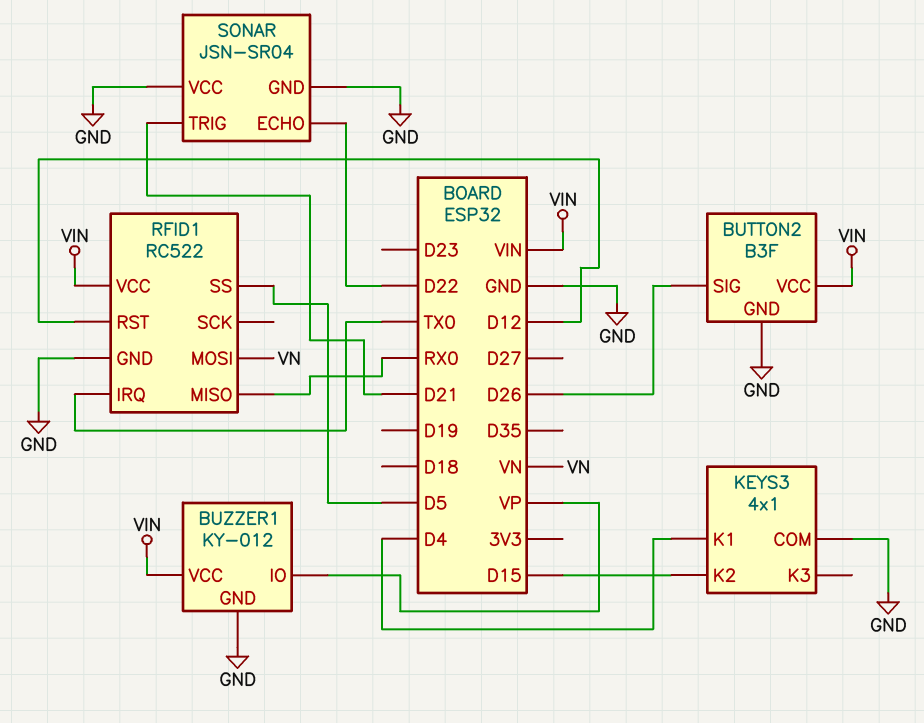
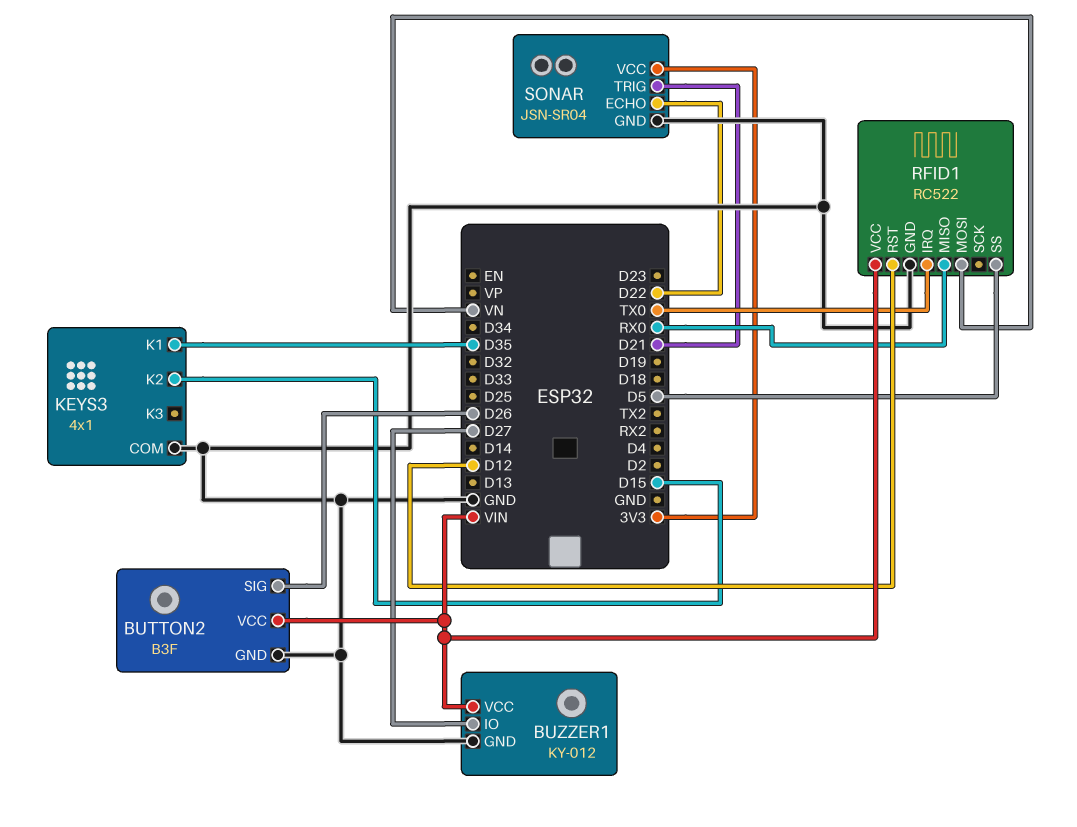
BUZZER1 pin IO: VP -> D27
KEYS3 pin K1: D4 -> D35
SONAR pin VCC: GND -> 3V3

